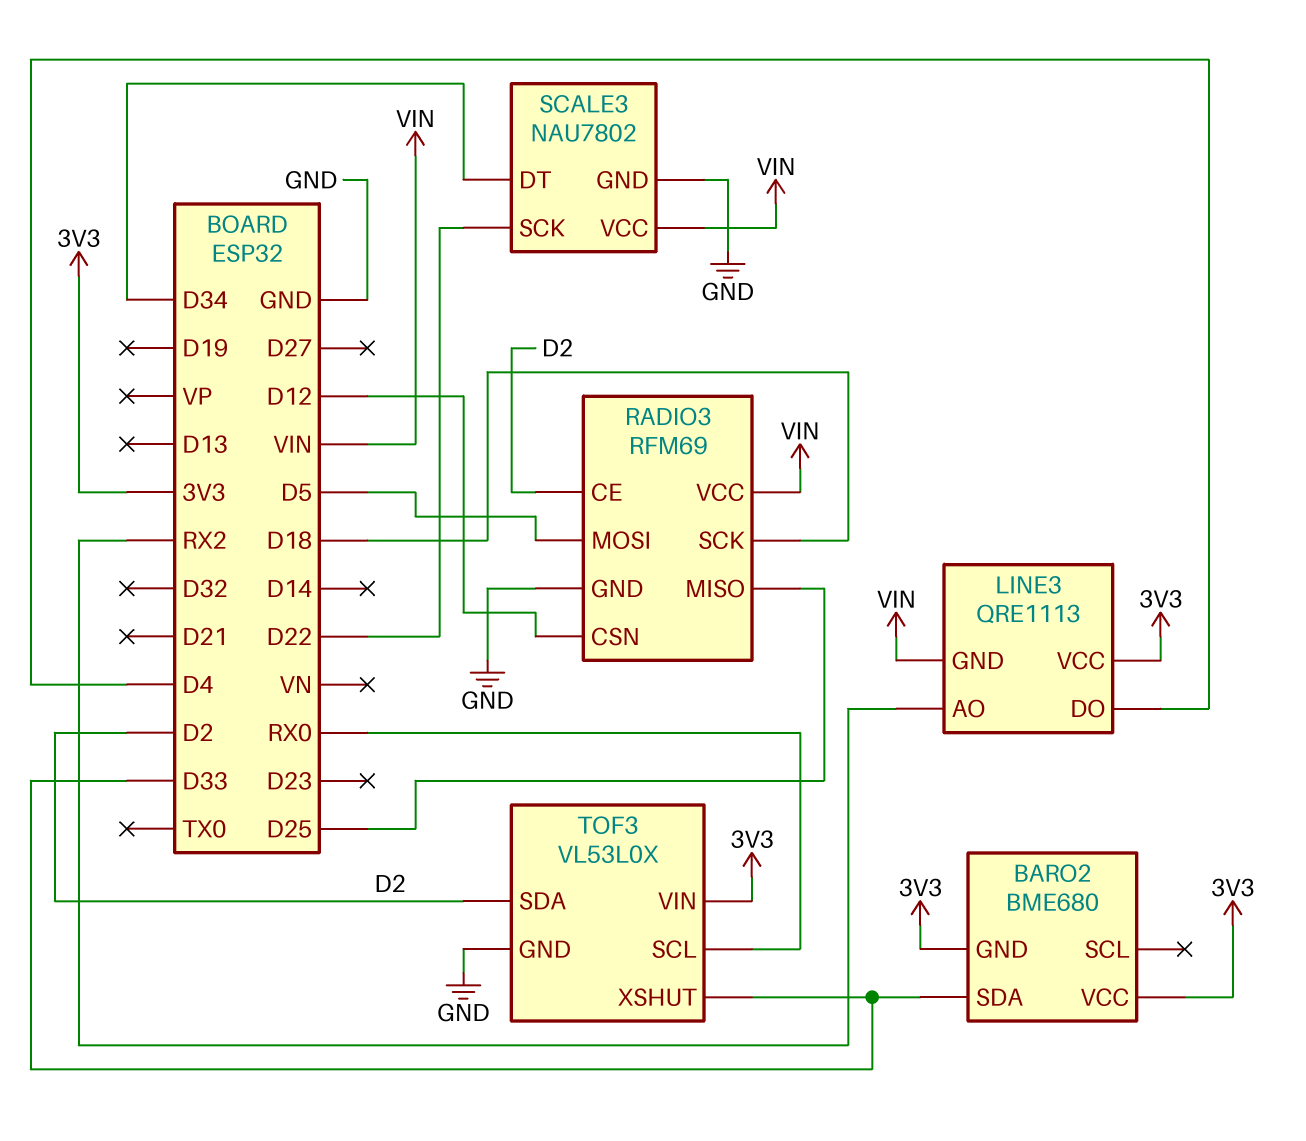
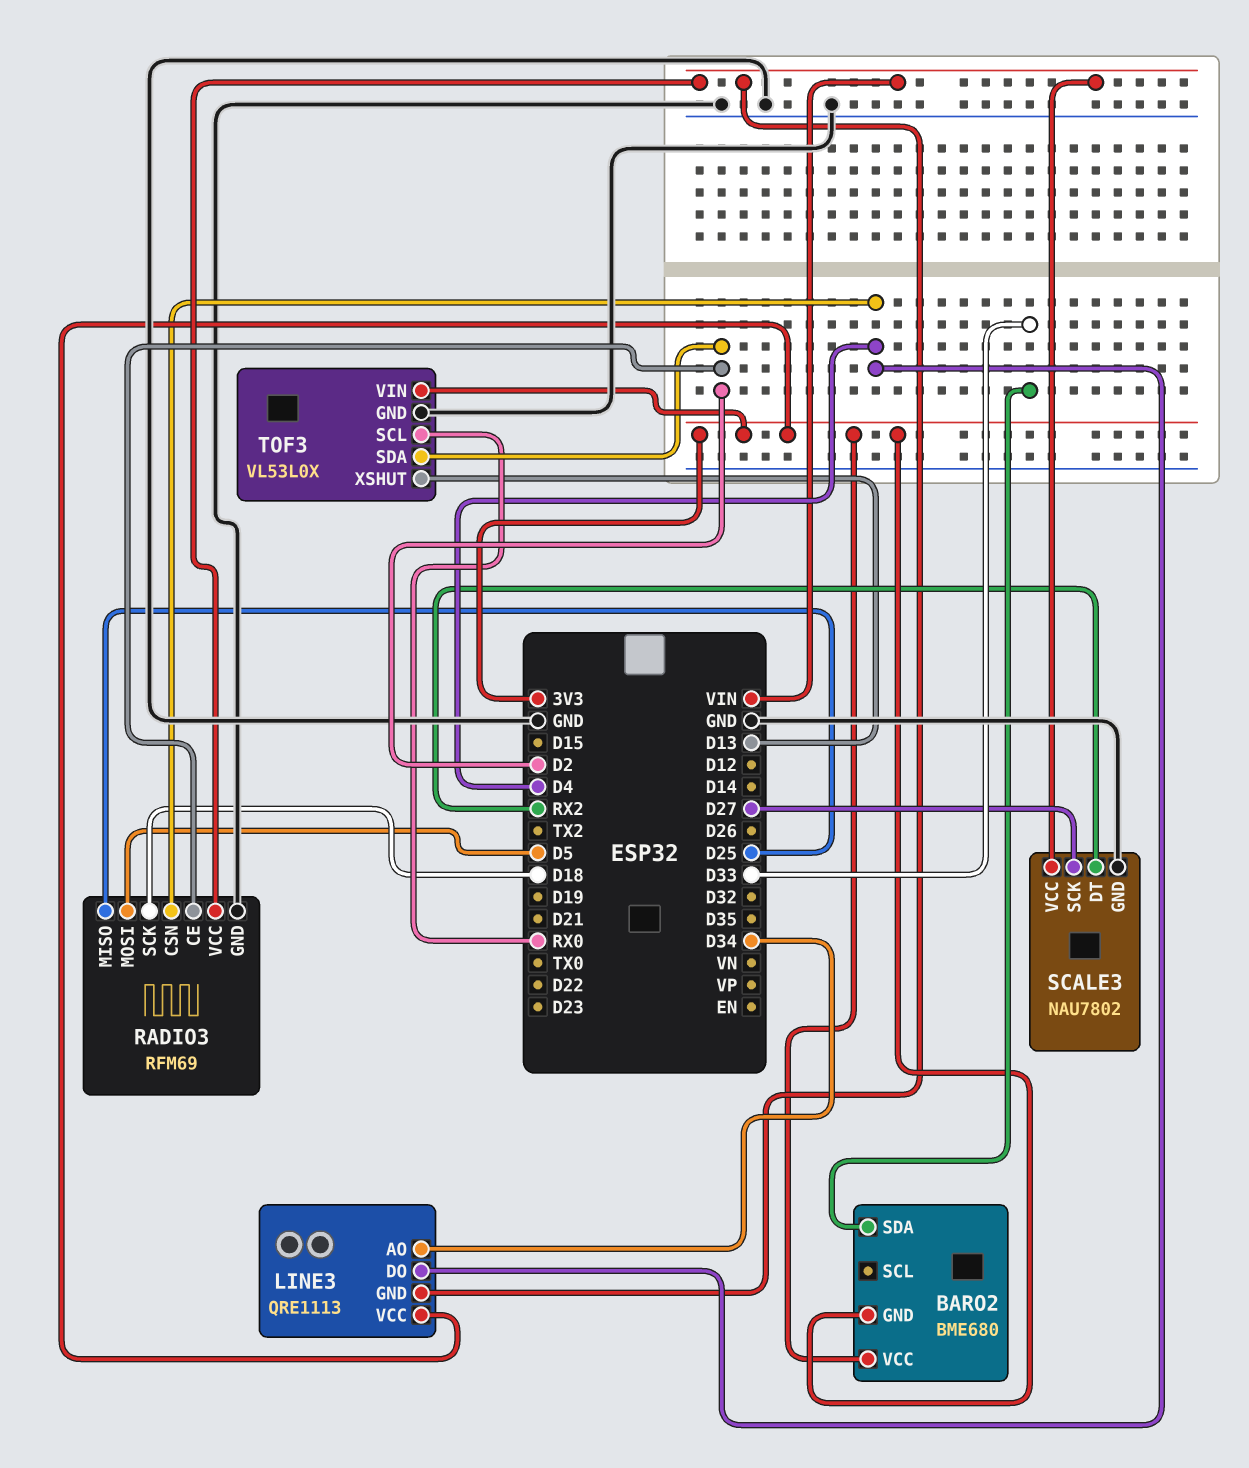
LINE3 pin AO: RX2 -> D34
RADIO3 pin CSN: D12 -> D4
SCALE3 pin DT: D34 -> RX2
SCALE3 pin SCK: D22 -> D27
TOF3 pin XSHUT: D33 -> D13

